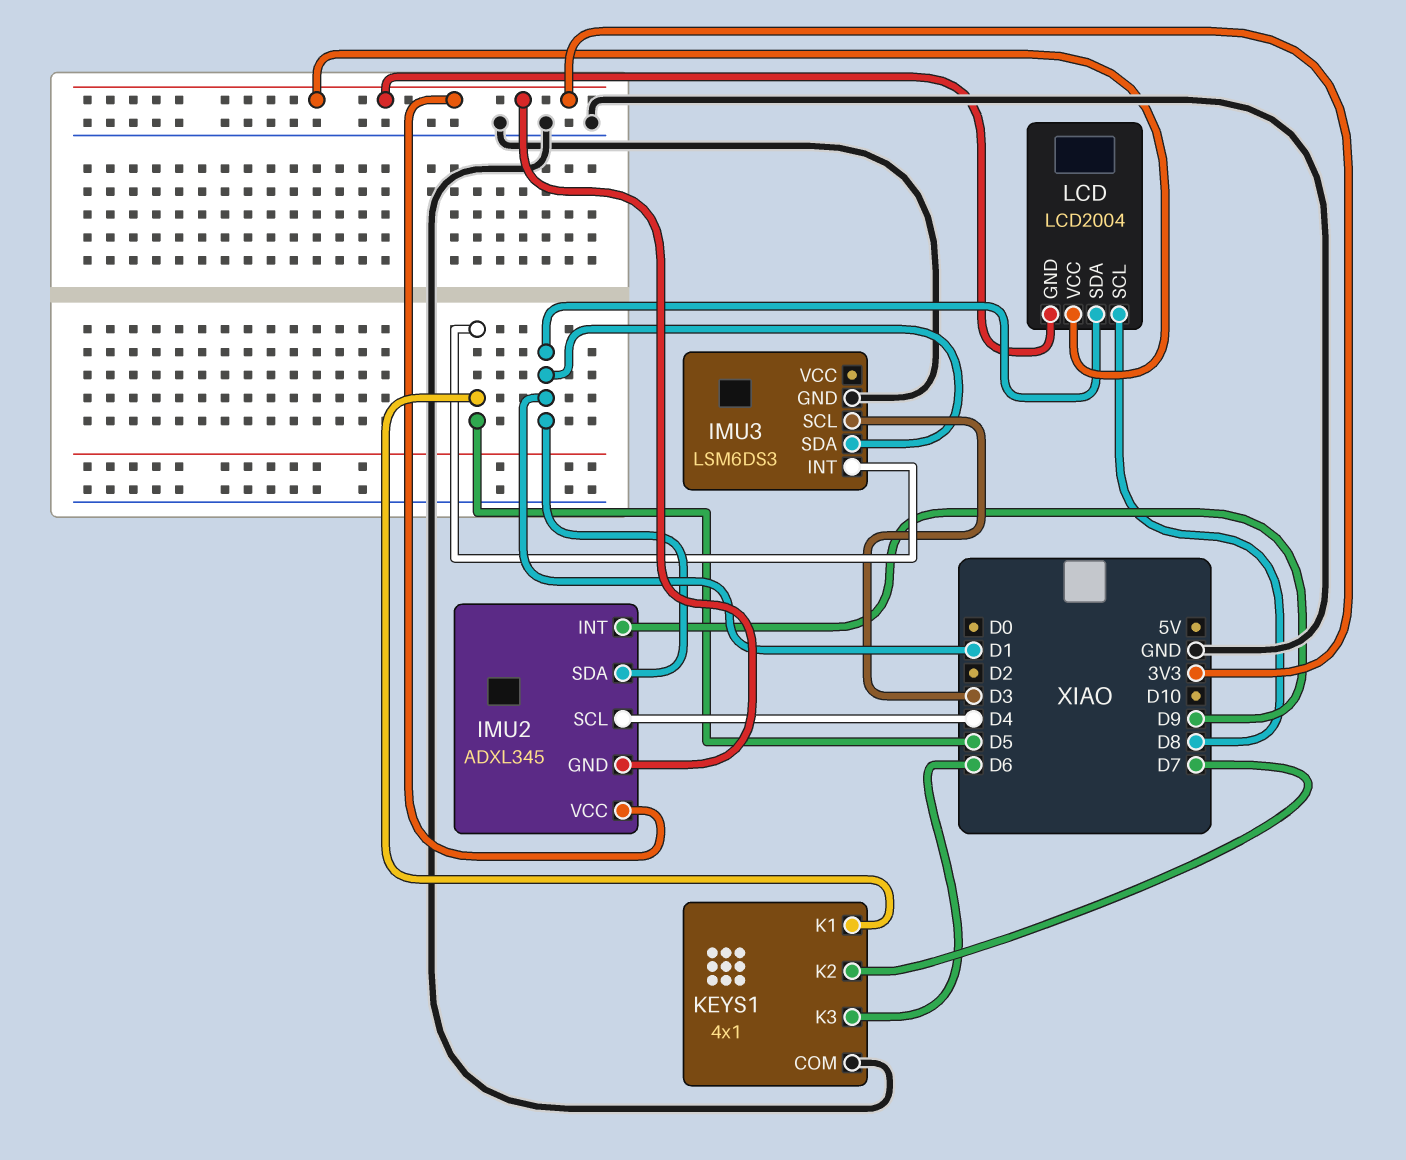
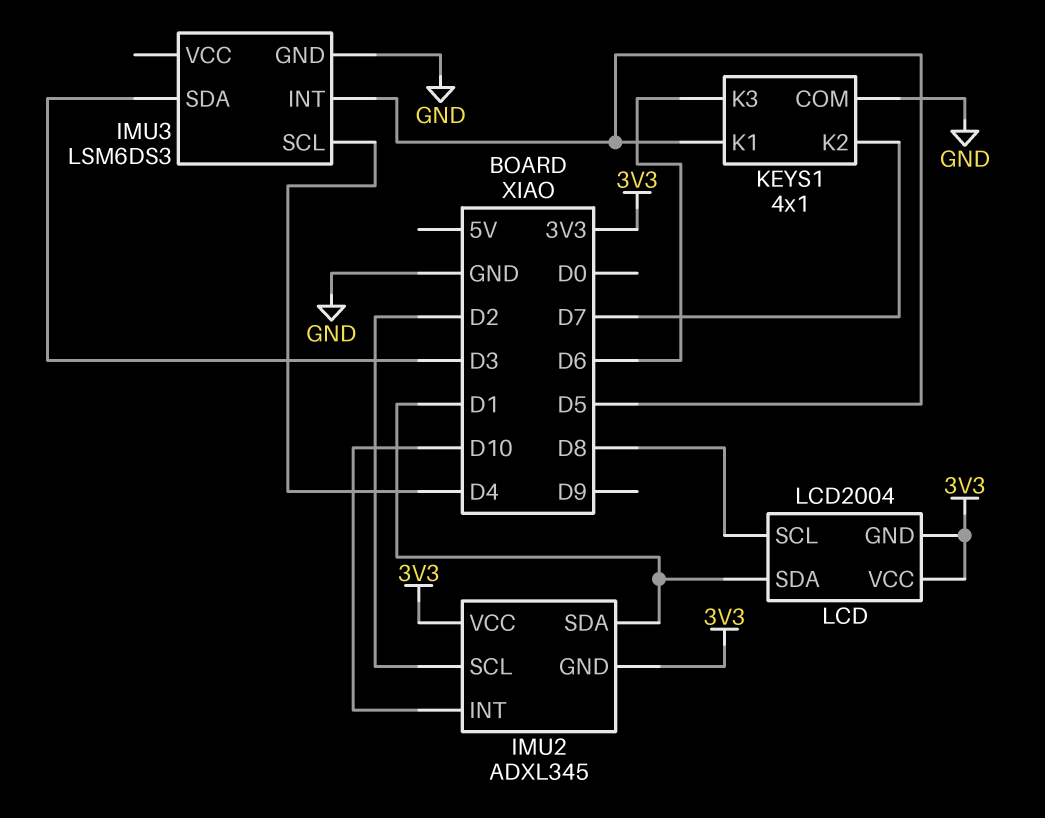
IMU2 pin INT: D9 -> D10
IMU2 pin SCL: D4 -> D2
IMU3 pin SCL: D3 -> D4
IMU3 pin SDA: D1 -> D3

